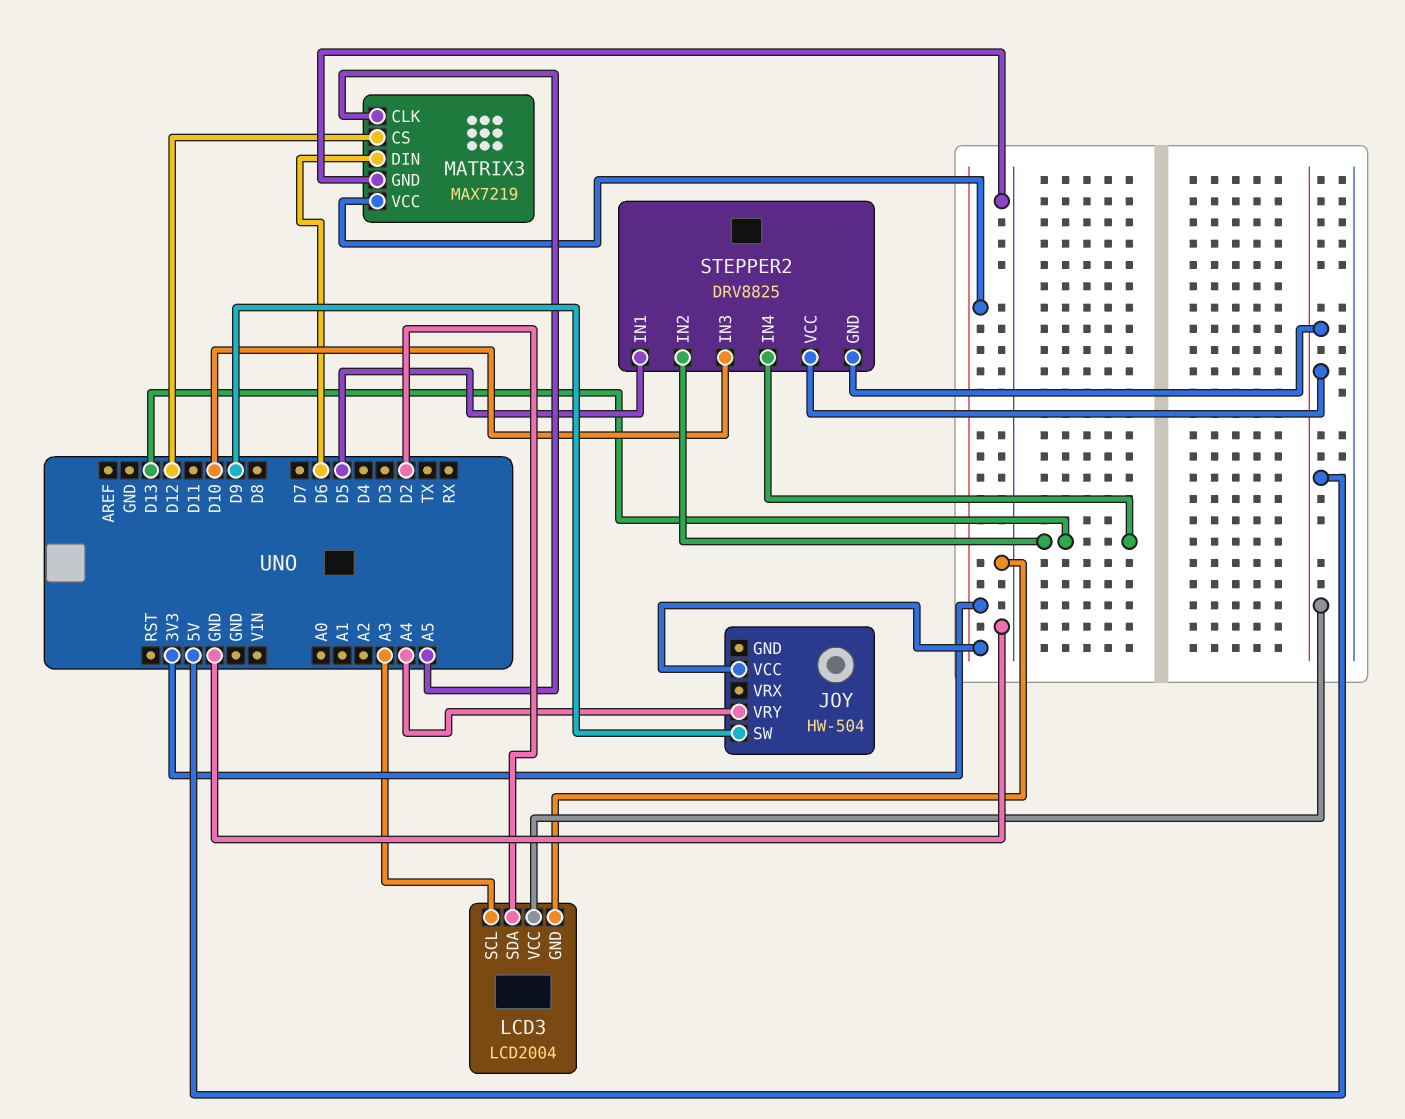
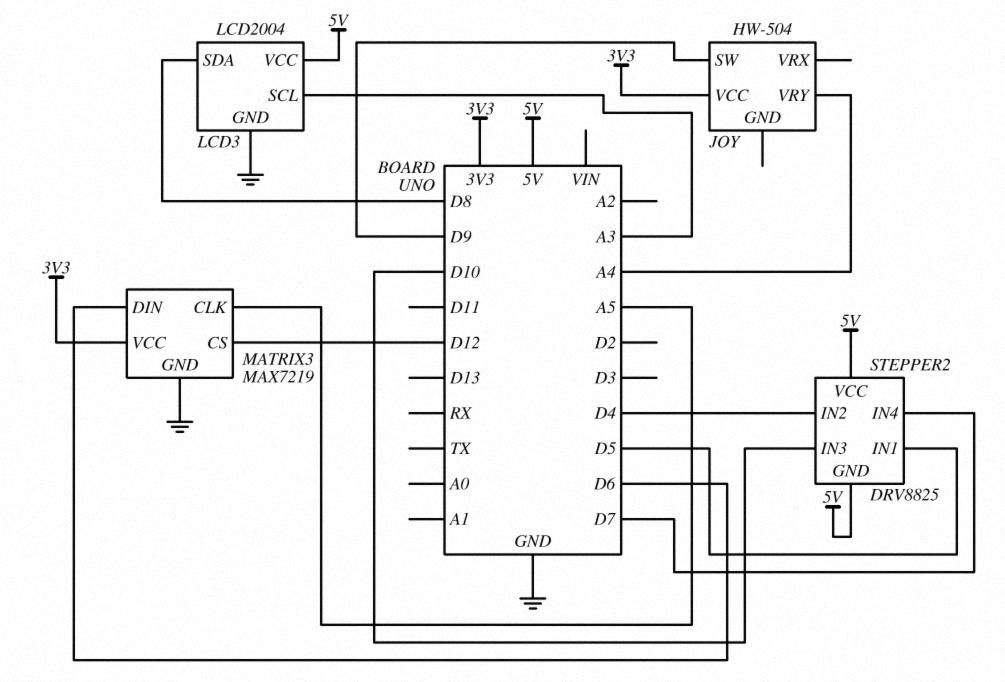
LCD3 pin SDA: D2 -> D8
STEPPER2 pin IN2: D13 -> D4
STEPPER2 pin IN4: D13 -> D7

